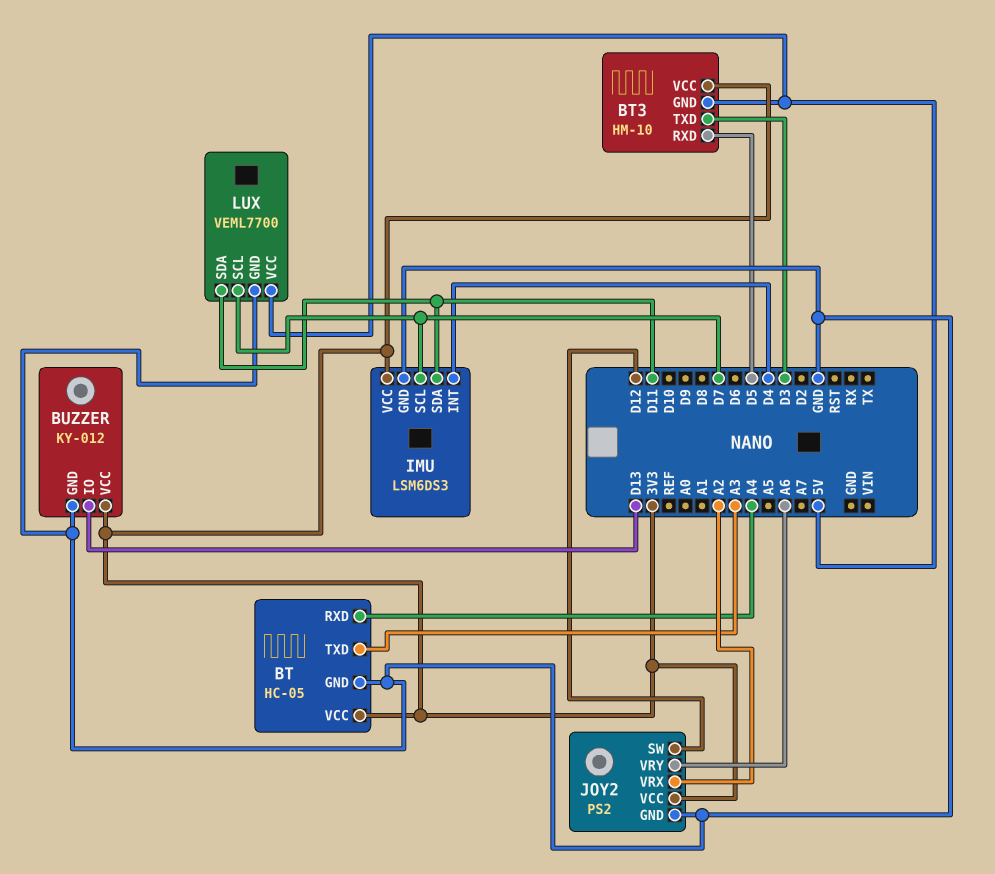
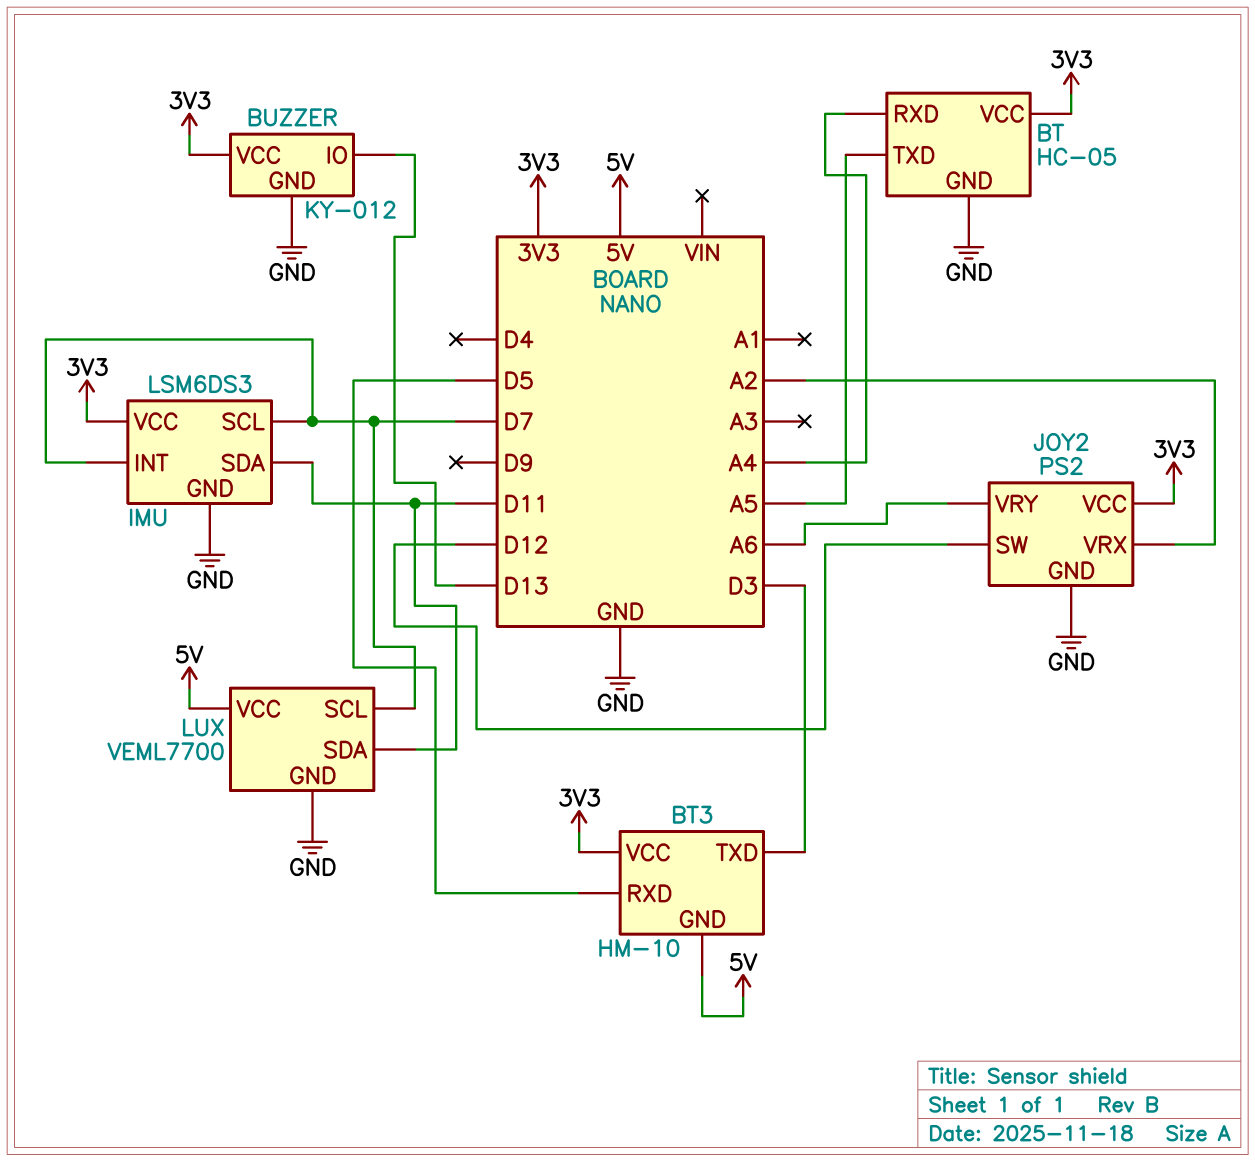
BT pin TXD: A3 -> A5
IMU pin INT: D4 -> D7

